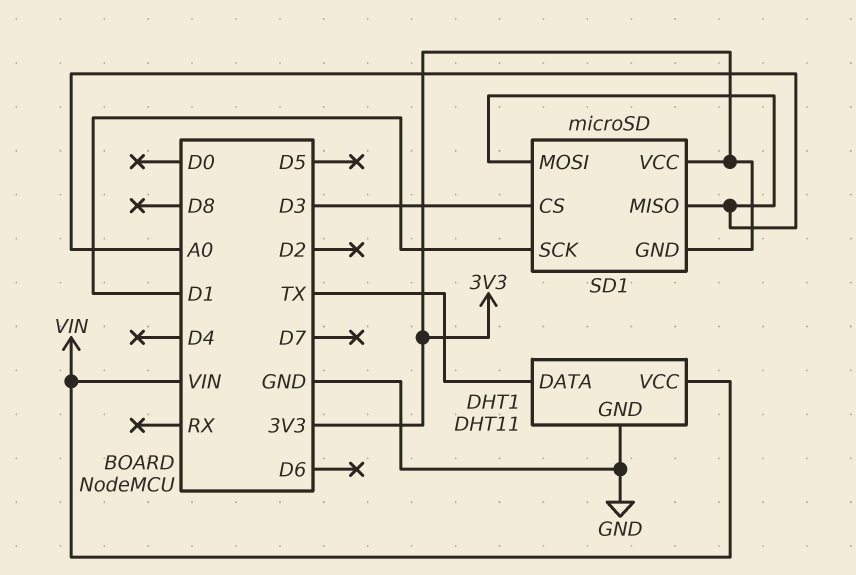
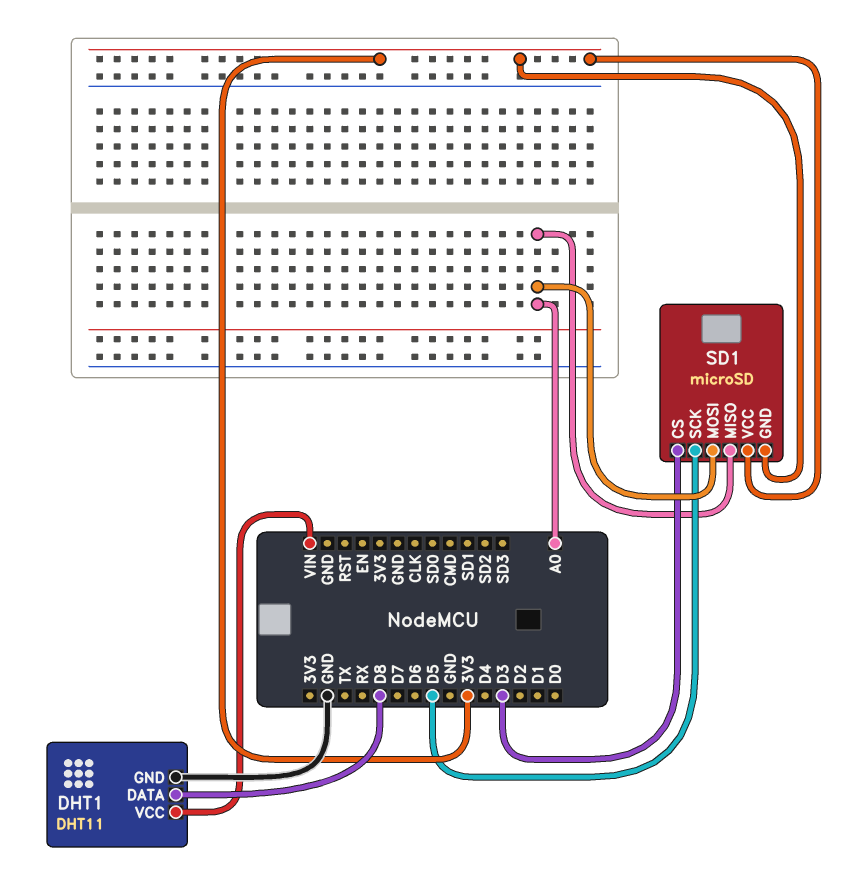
DHT1 pin DATA: TX -> D8
SD1 pin SCK: D1 -> D5

